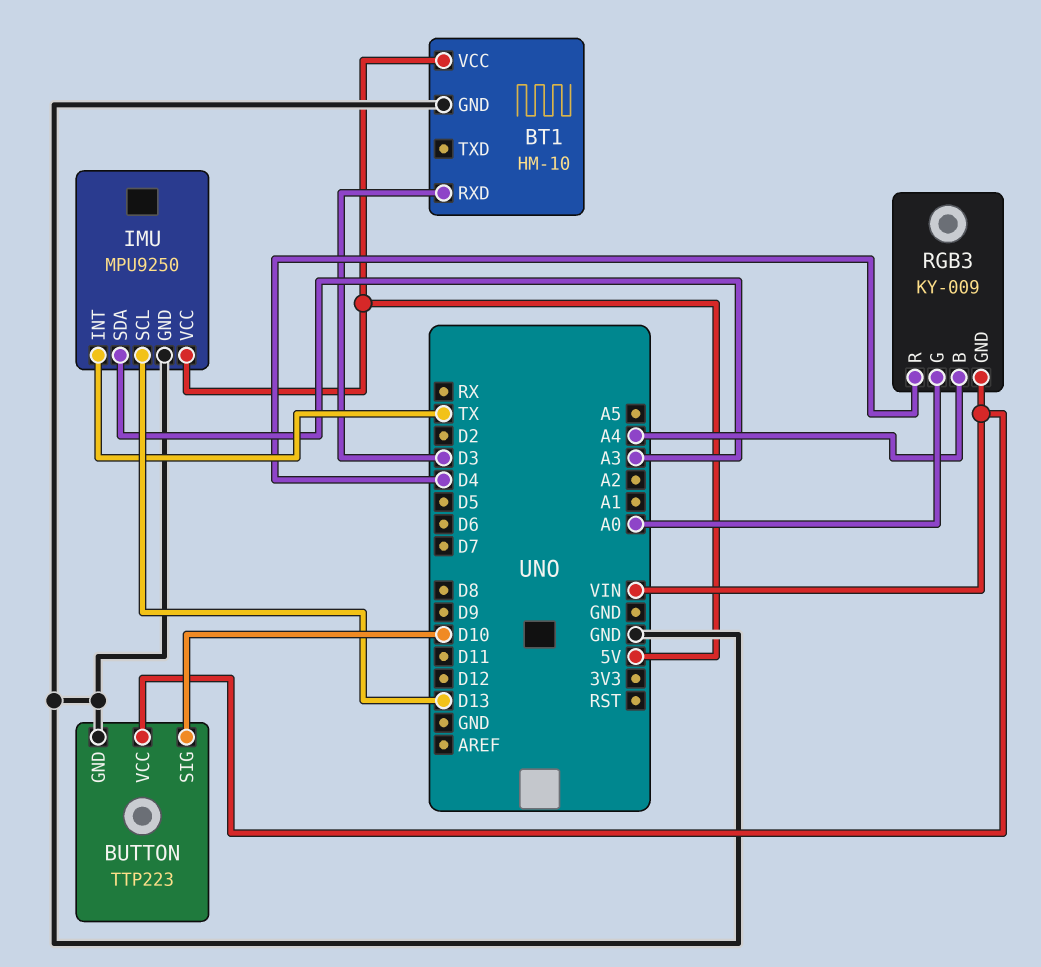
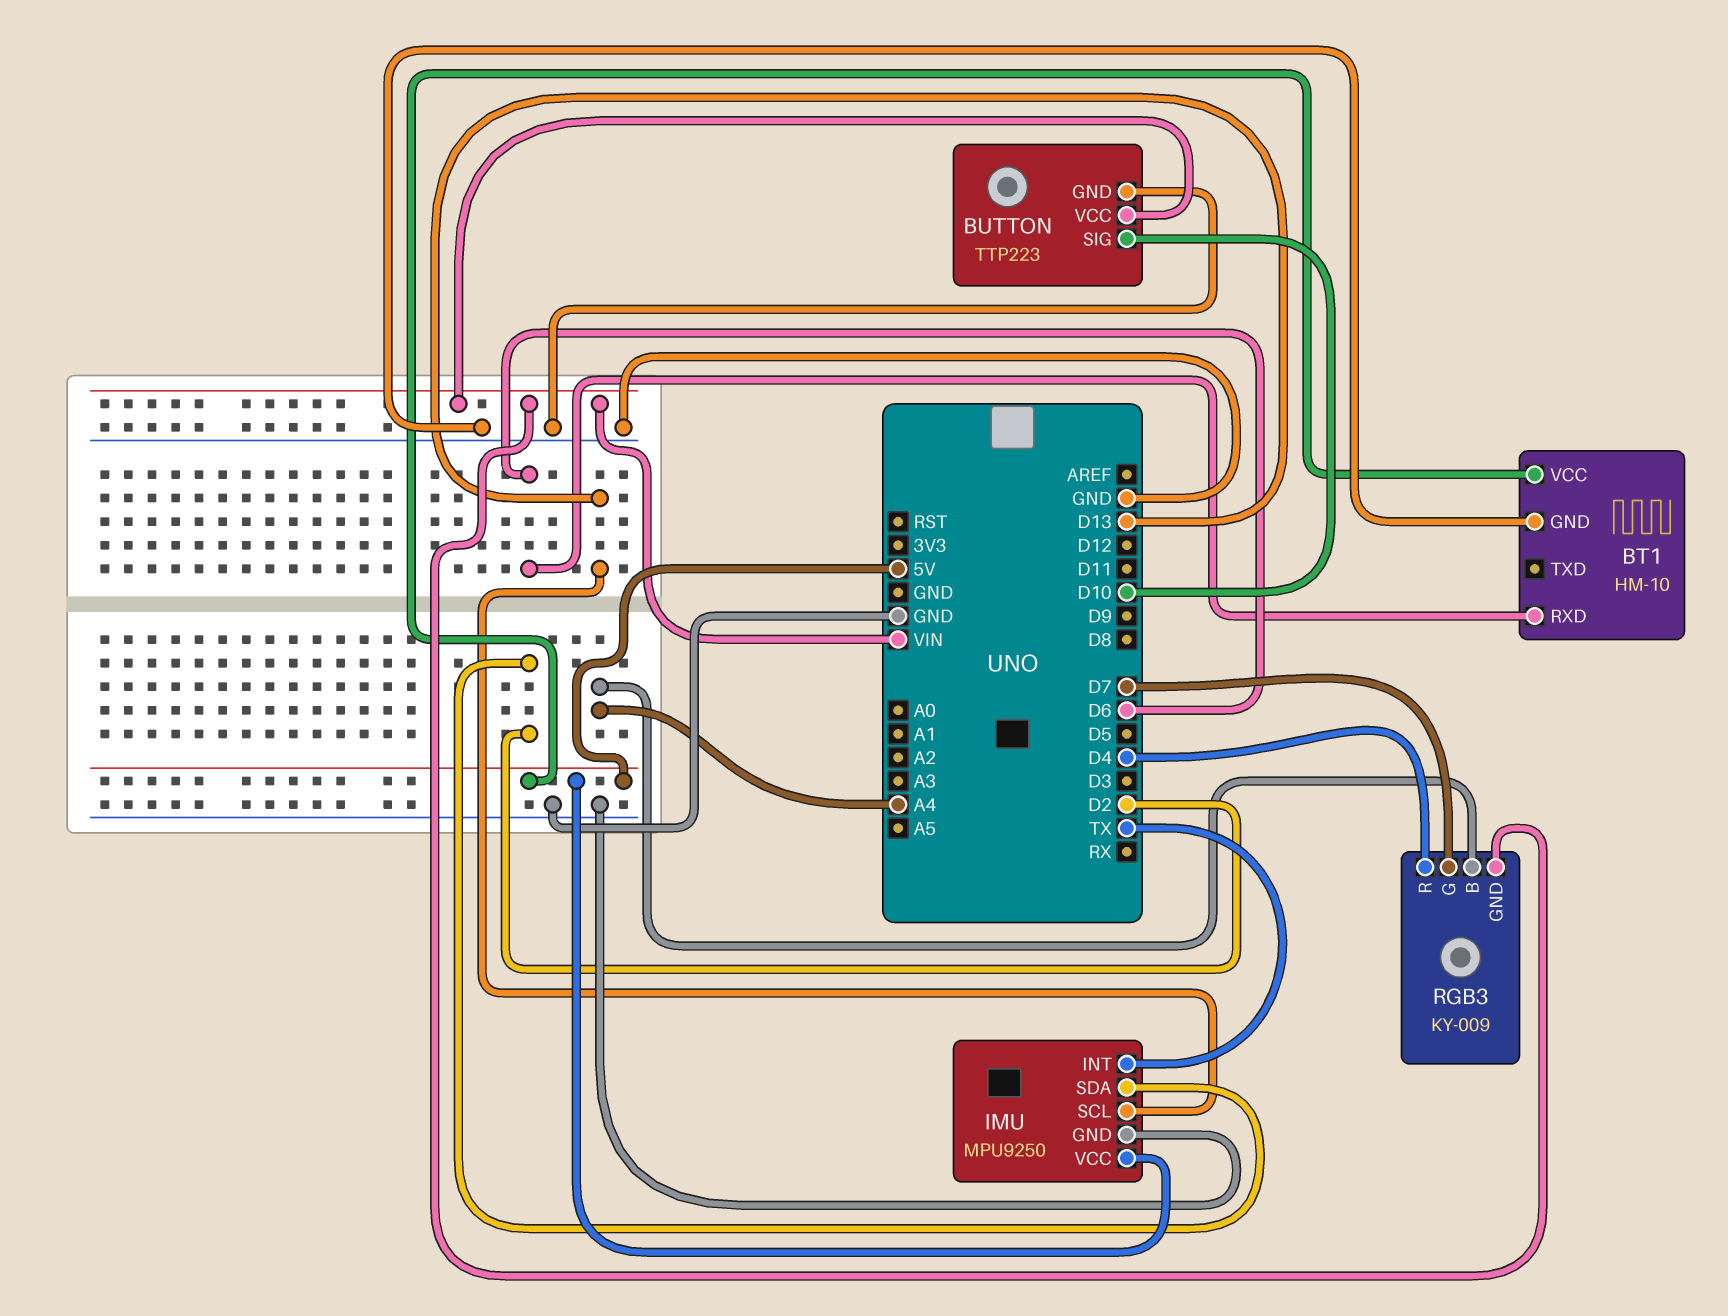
BT1 pin RXD: D3 -> D6
IMU pin SDA: A3 -> D2
RGB3 pin G: A0 -> D7

